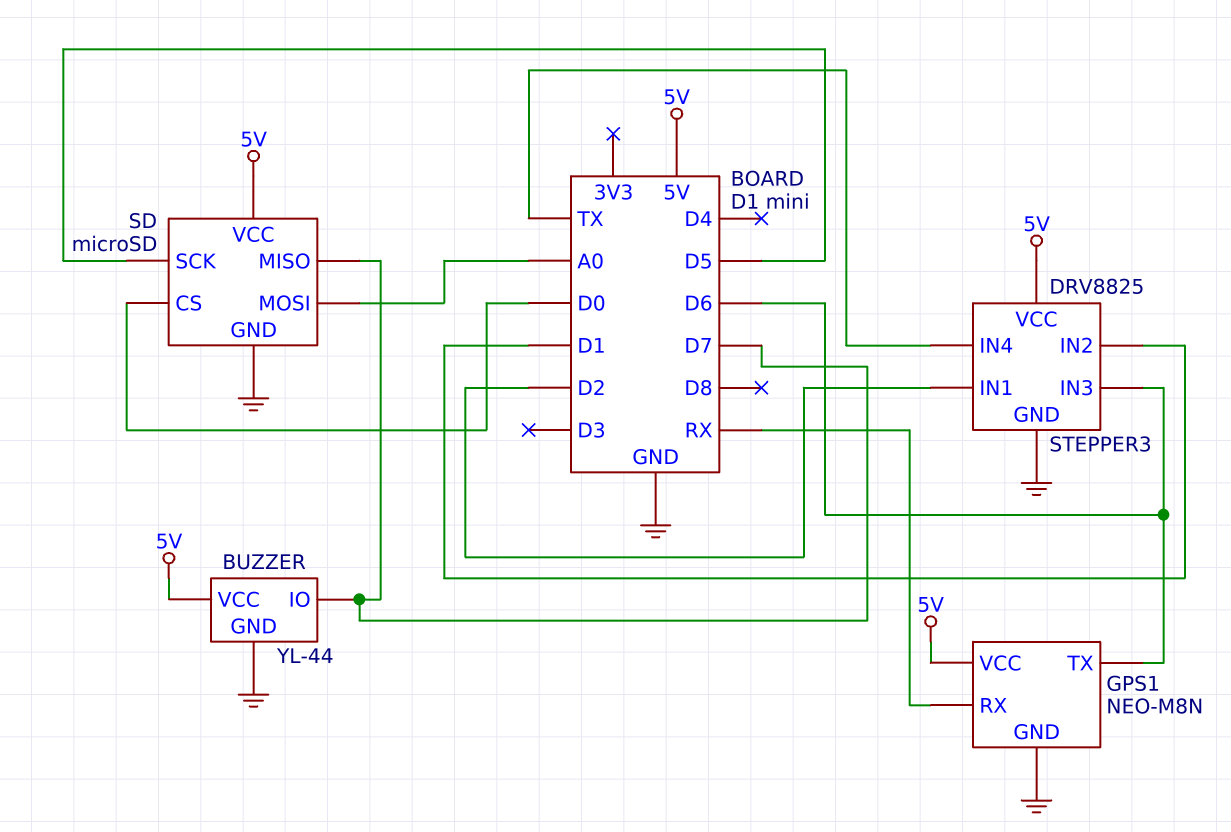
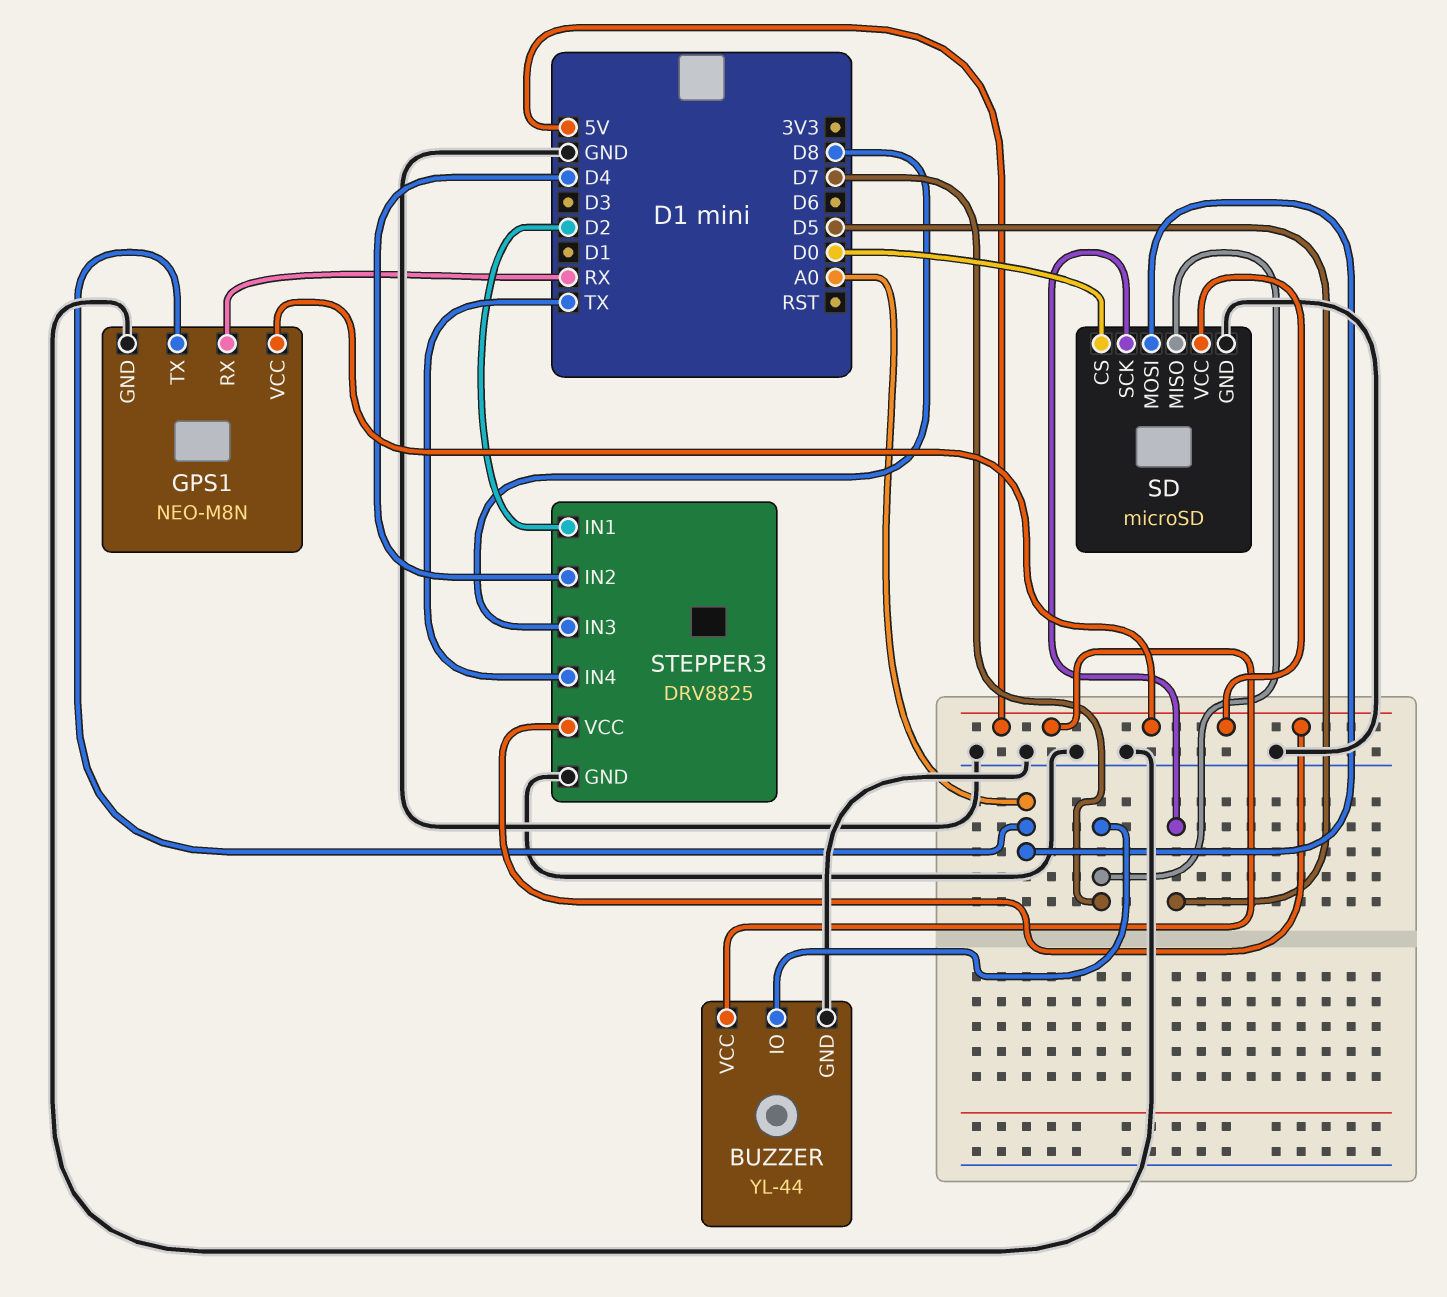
GPS1 pin TX: D6 -> A0
STEPPER3 pin IN2: D1 -> D4
STEPPER3 pin IN3: D6 -> D8

